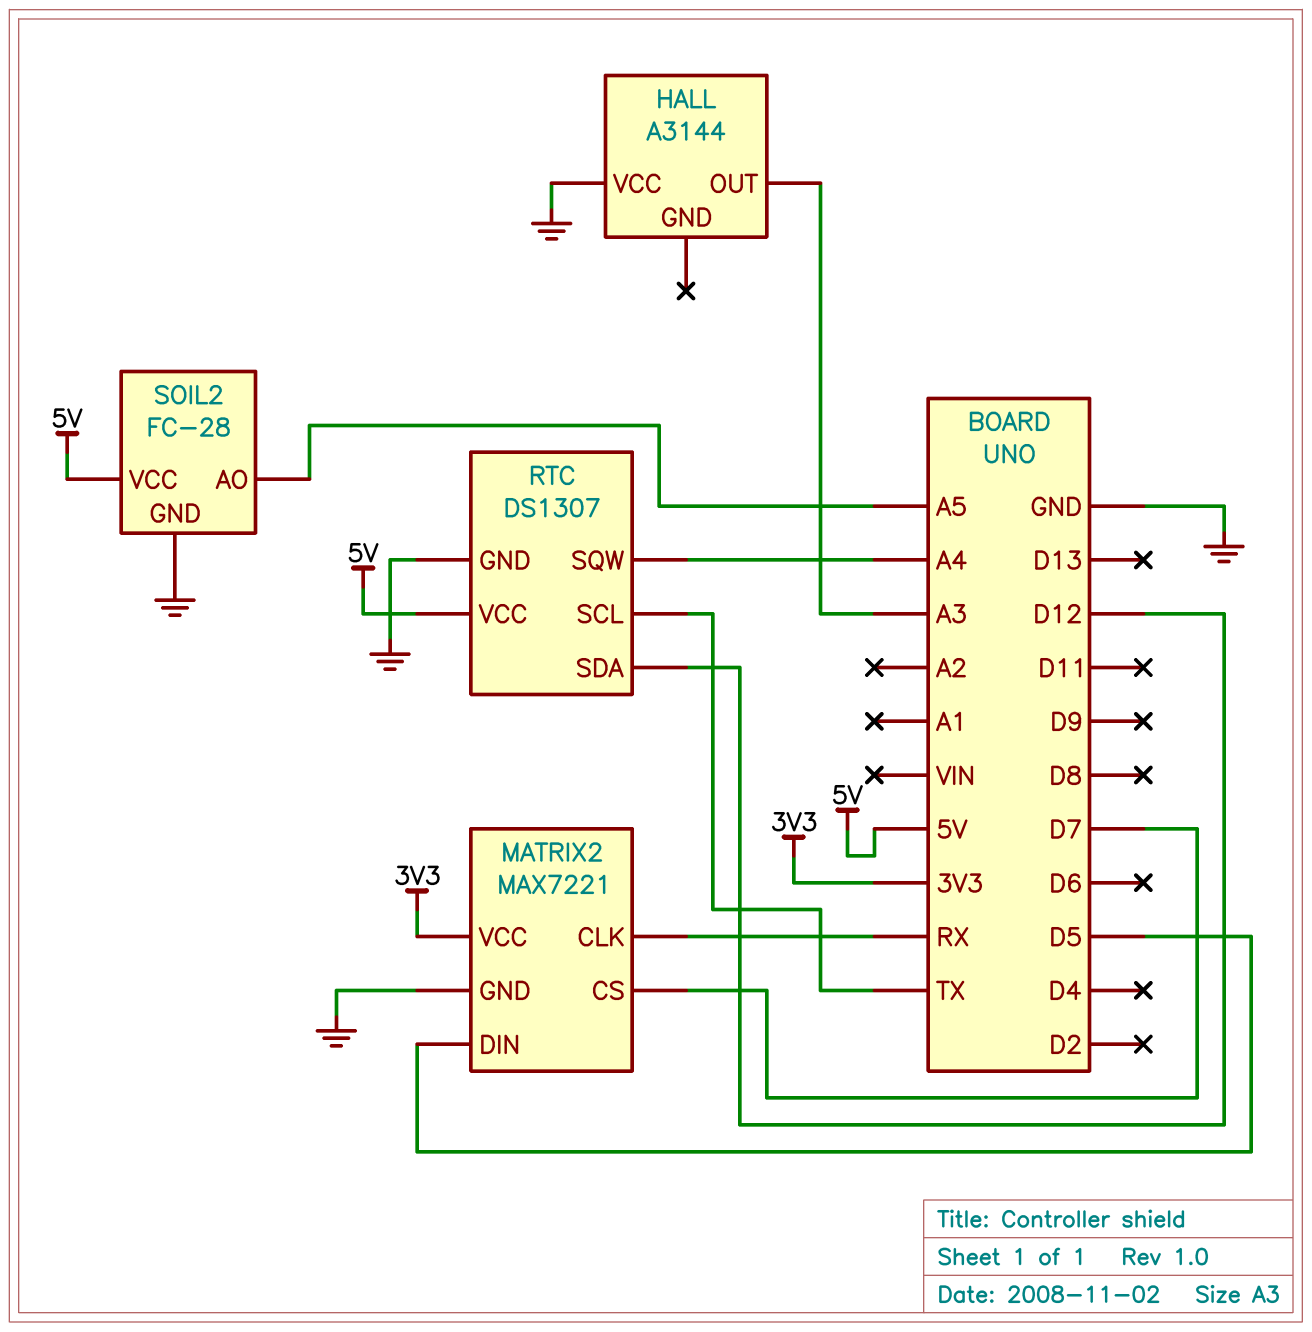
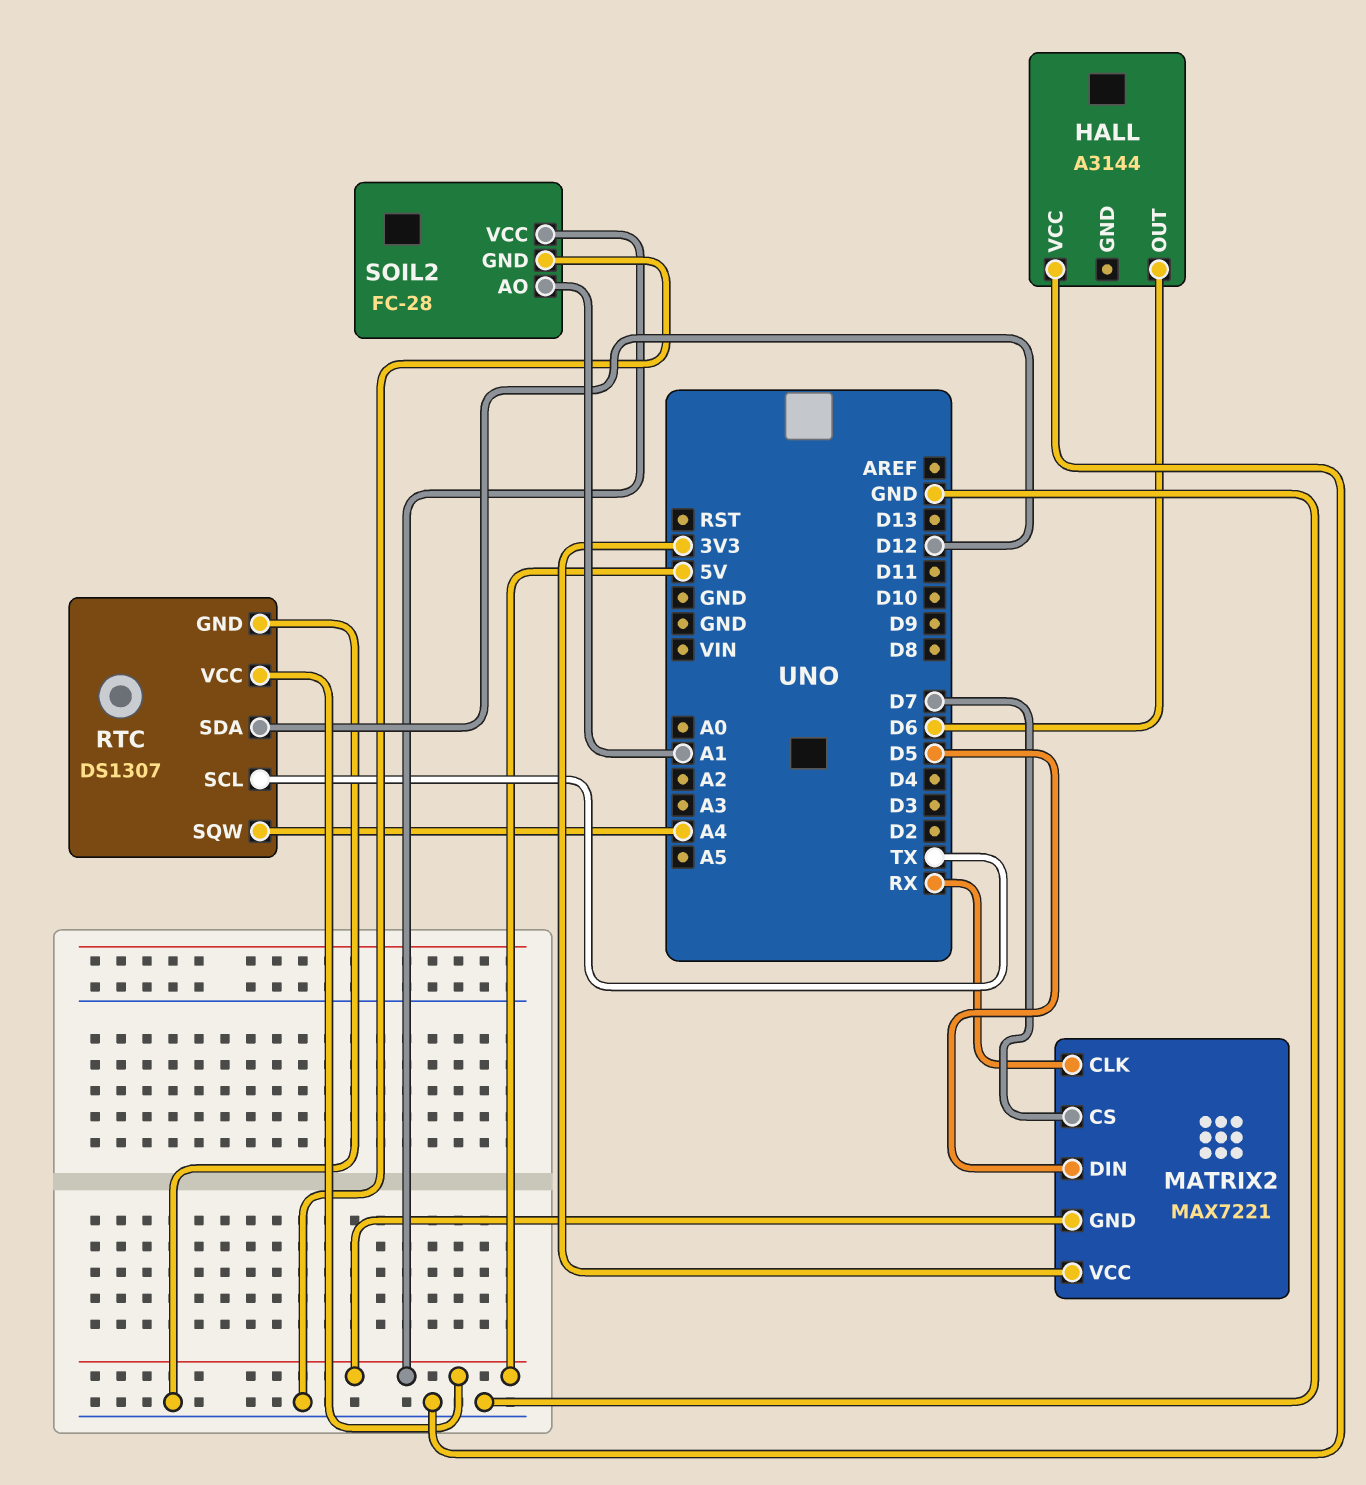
HALL pin OUT: A3 -> D6
MATRIX2 pin GND: GND -> 5V
SOIL2 pin AO: A5 -> A1

